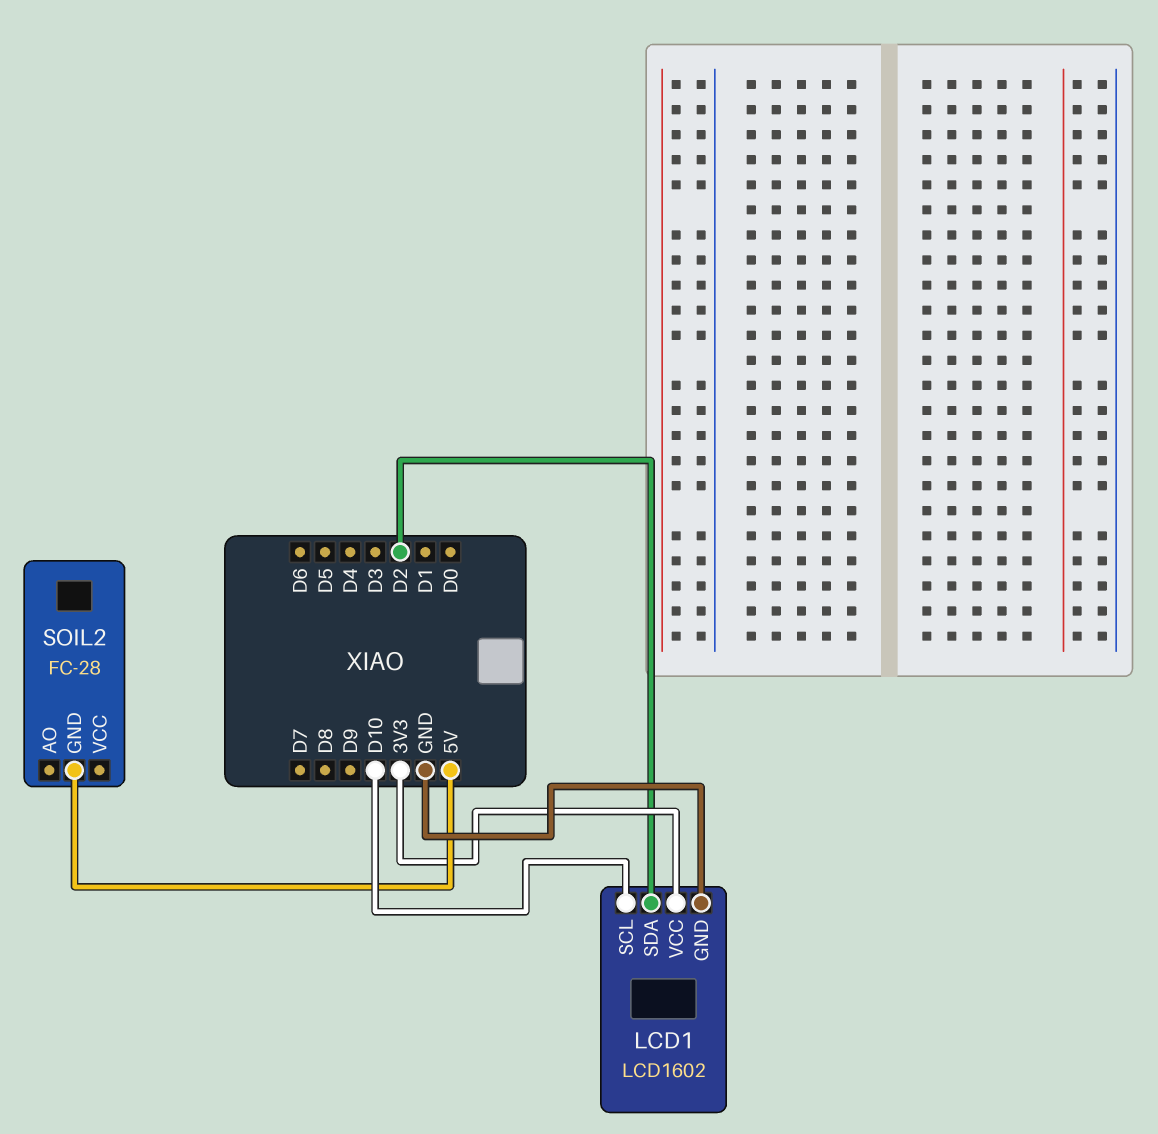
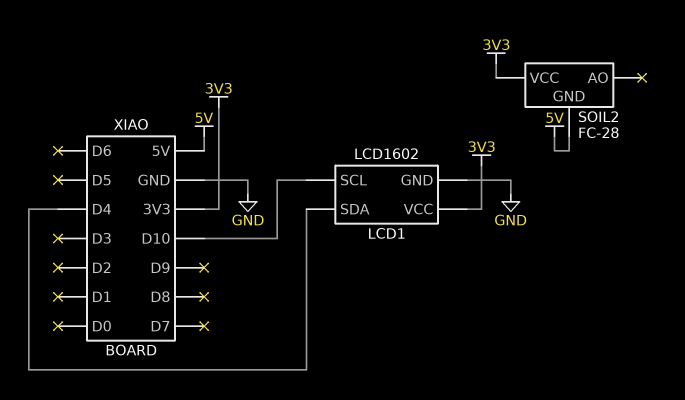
LCD1 pin SDA: D2 -> D4
SOIL2 pin VCC: none -> 3V3

